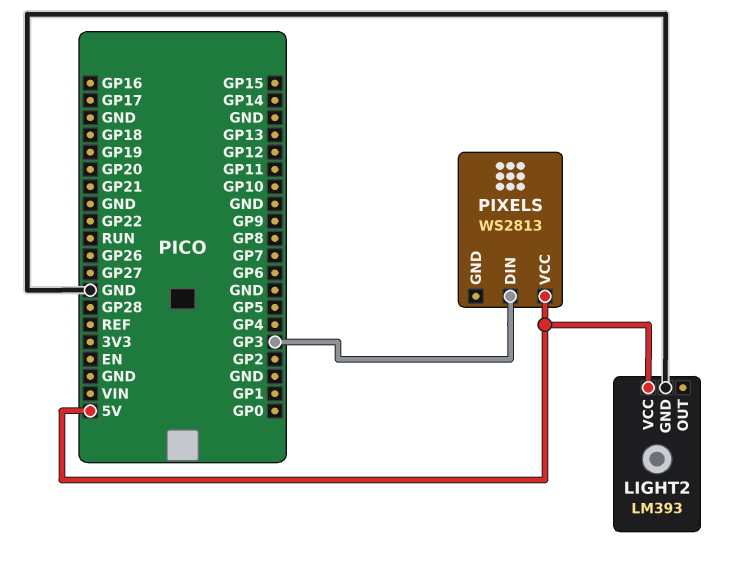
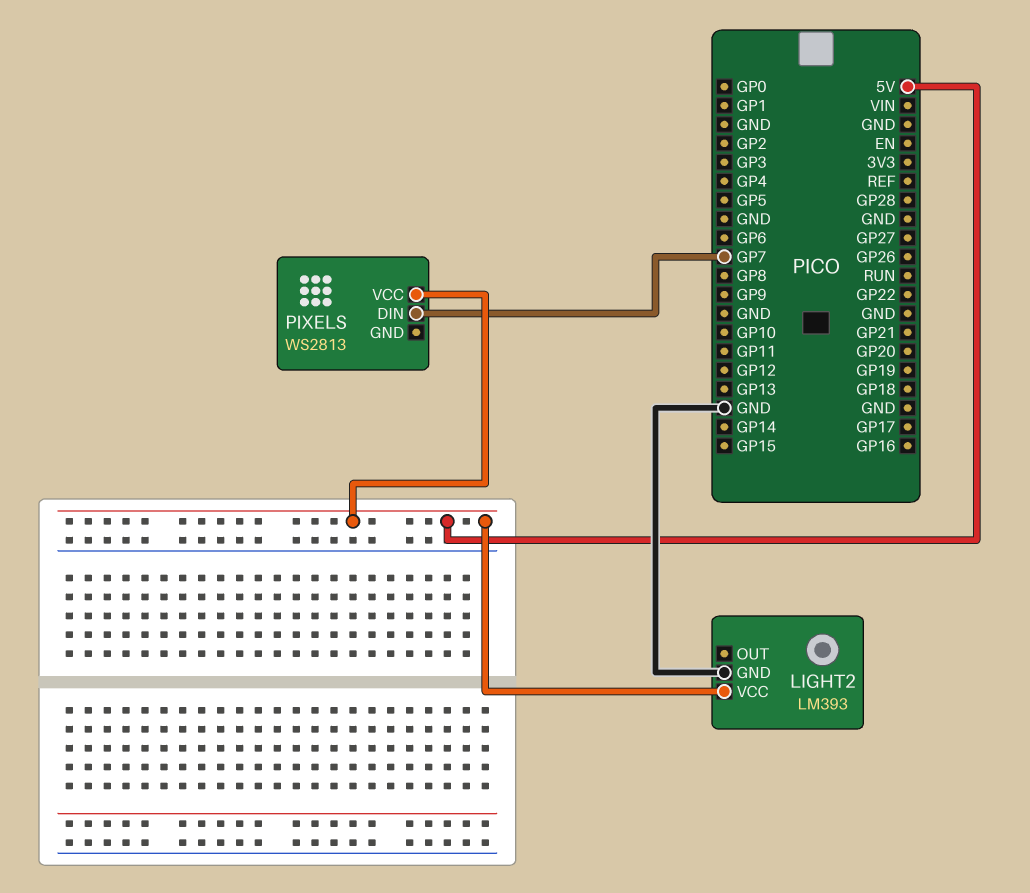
PIXELS pin DIN: GP3 -> GP7

